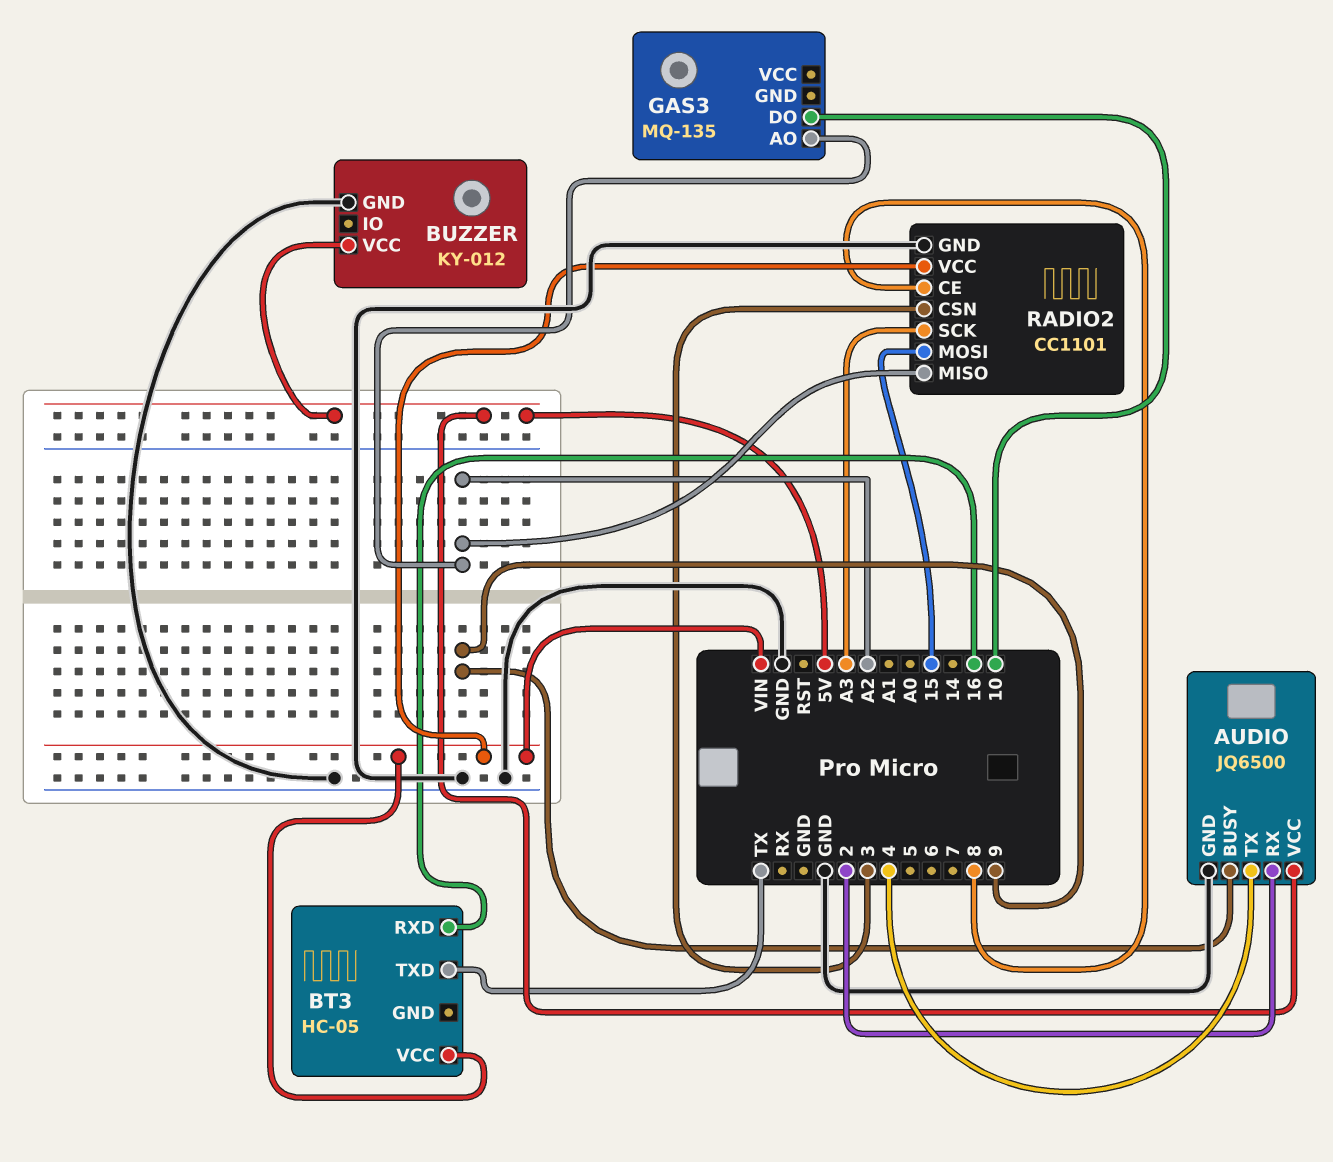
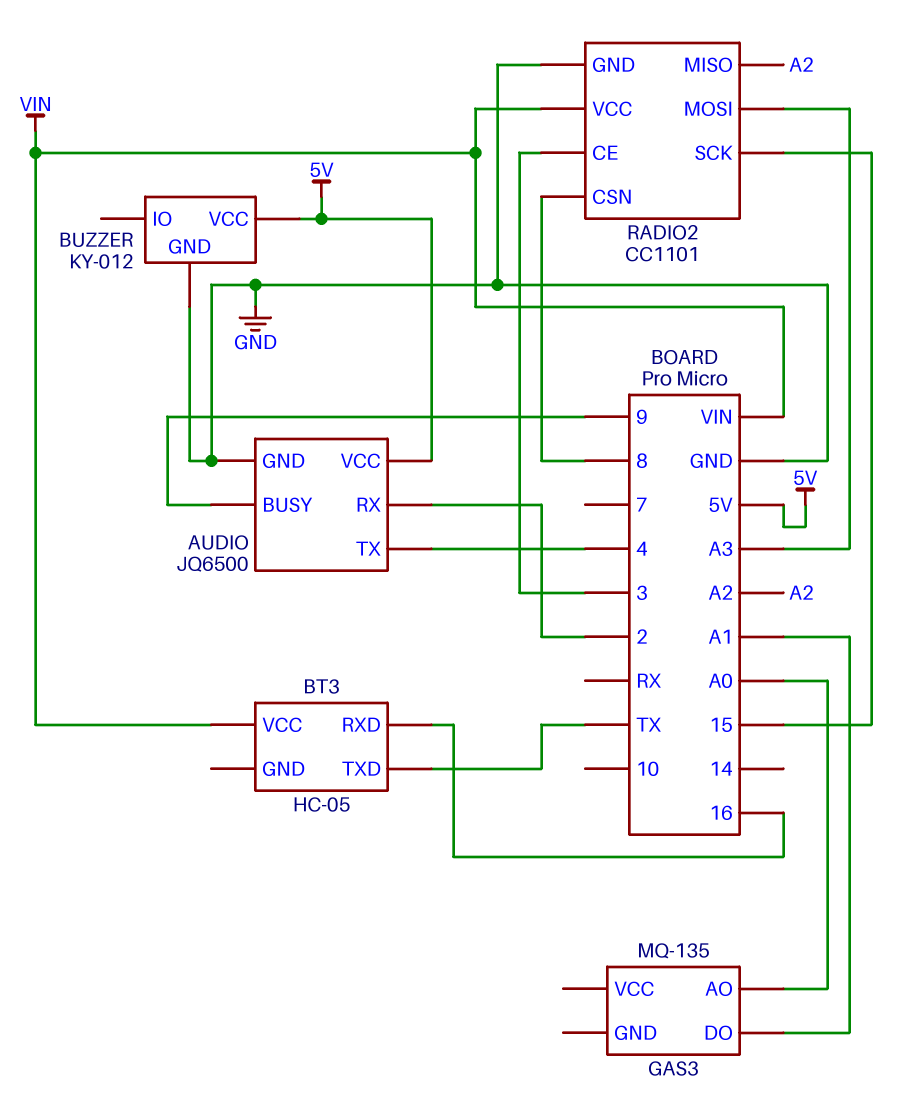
GAS3 pin AO: A2 -> A0
GAS3 pin DO: 10 -> A1
RADIO2 pin CE: 8 -> 3
RADIO2 pin CSN: 3 -> 8
RADIO2 pin MOSI: 15 -> A3
RADIO2 pin SCK: A3 -> 15

